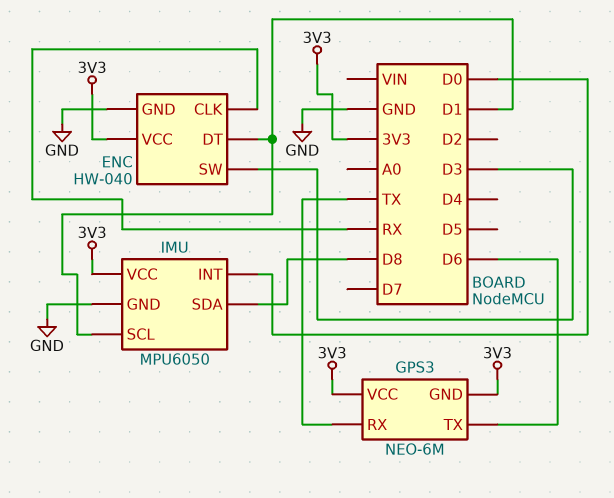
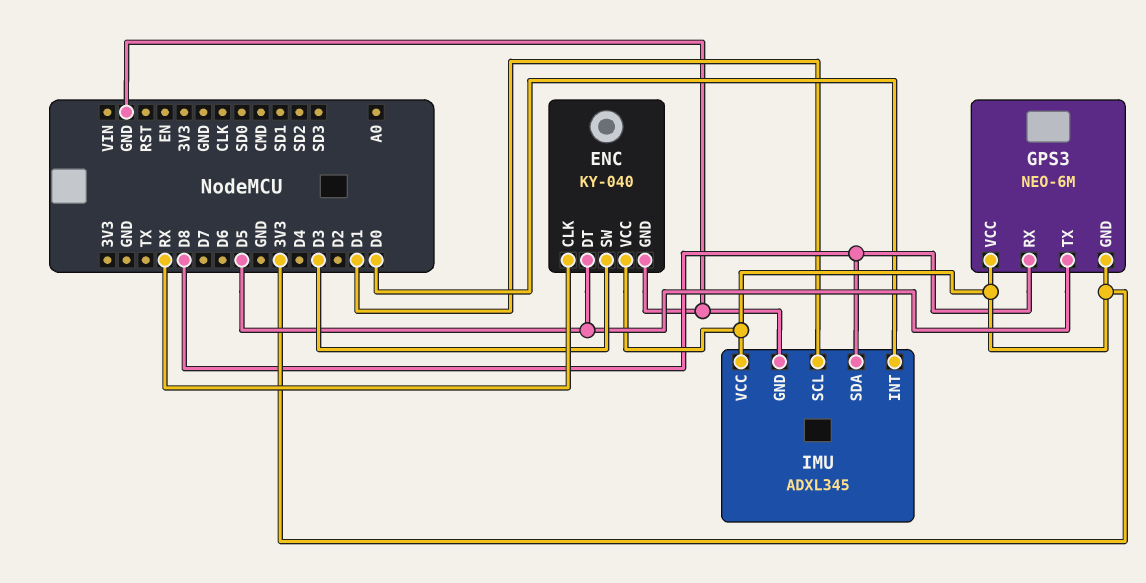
ENC: HW-040 -> KY-040
ENC pin DT: D1 -> D5
GPS3 pin RX: TX -> D8
GPS3 pin TX: D6 -> D5
IMU: MPU6050 -> ADXL345

